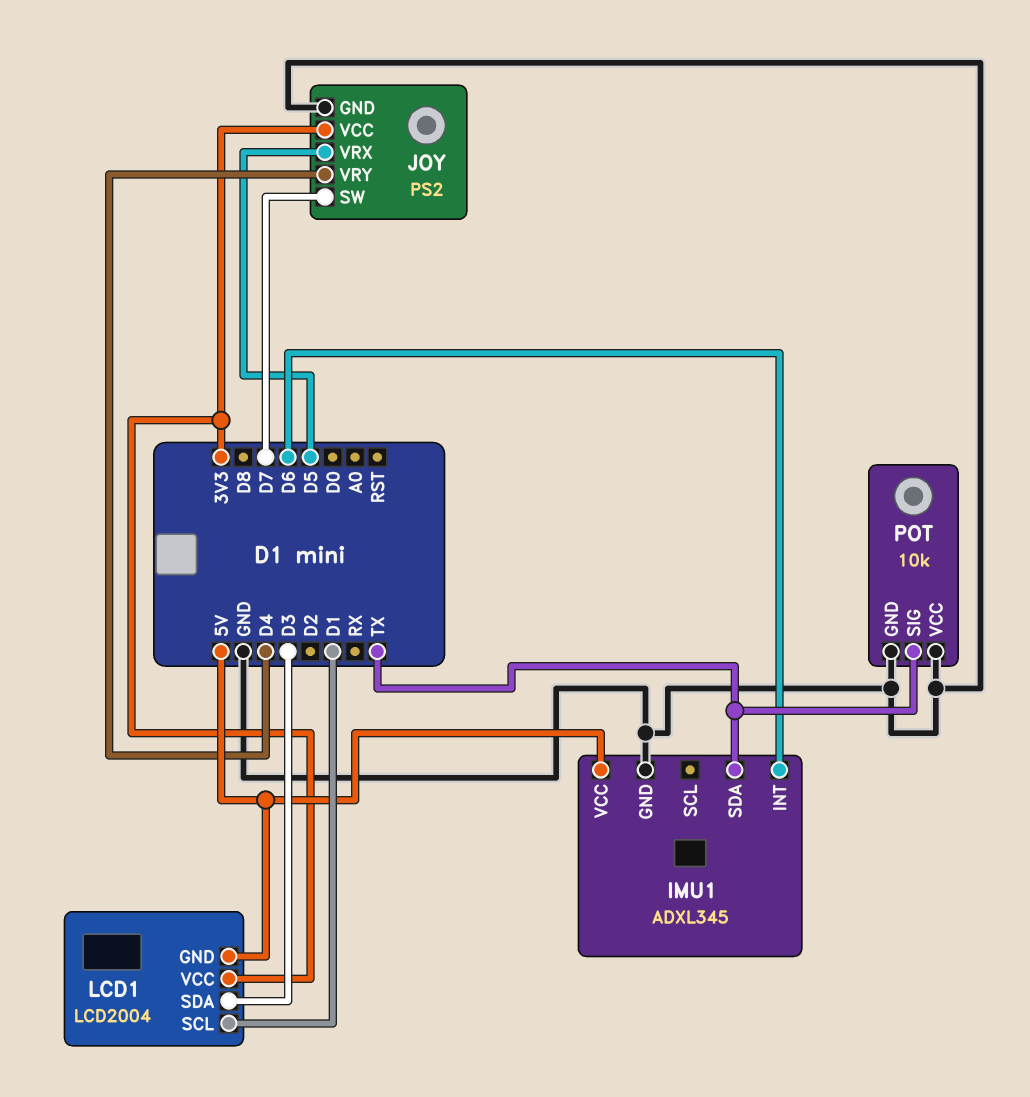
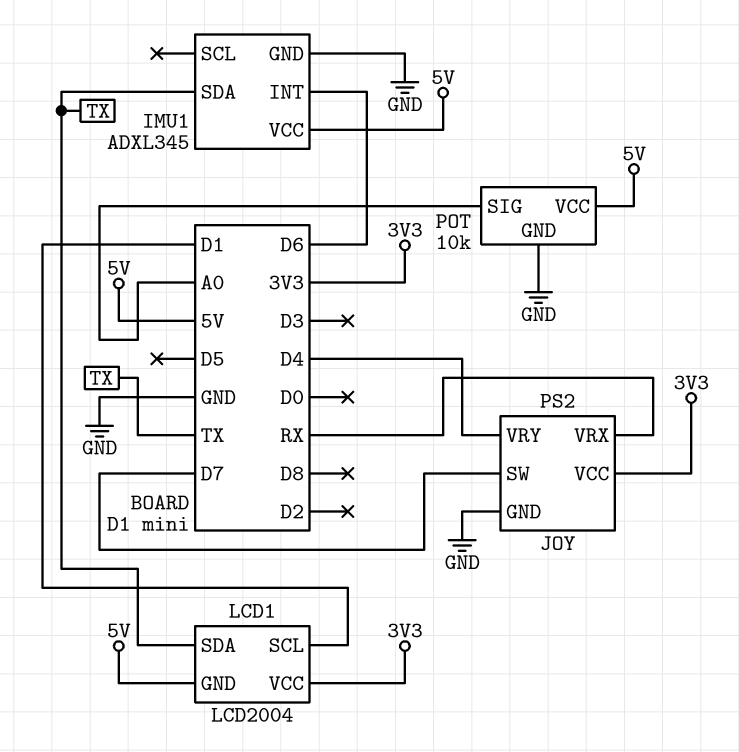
JOY pin VRX: D5 -> RX
LCD1 pin SDA: D3 -> TX
POT pin SIG: TX -> A0
POT pin VCC: GND -> 5V

